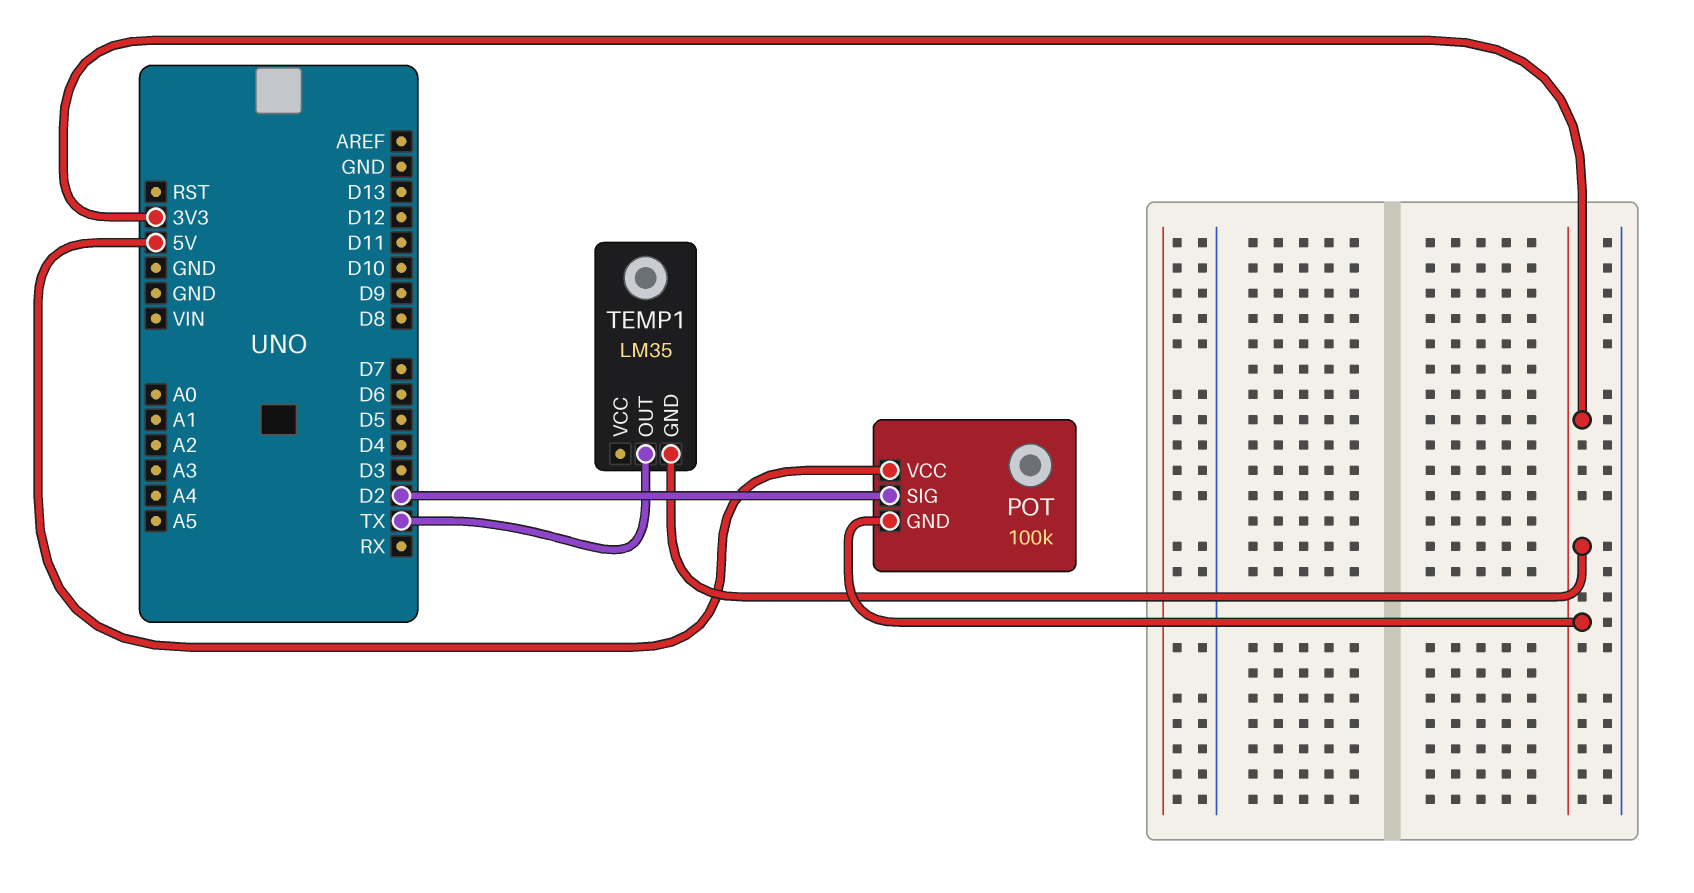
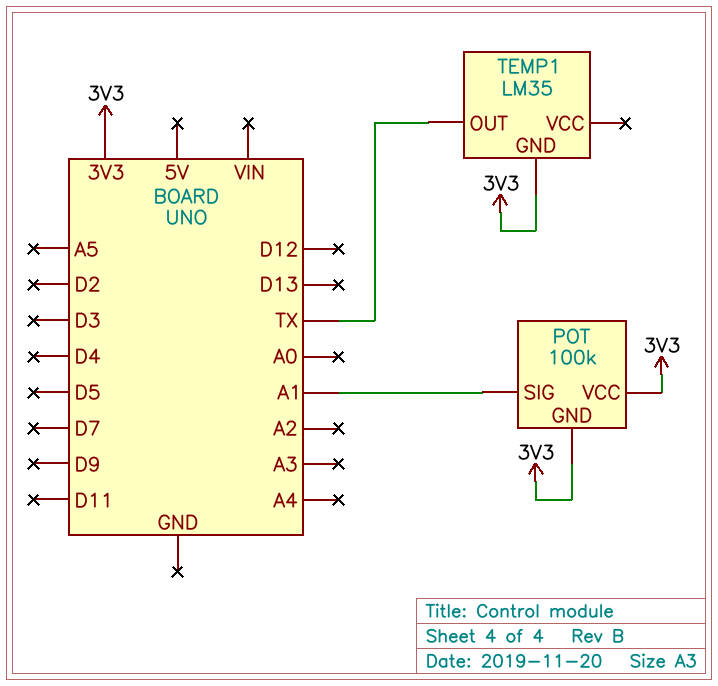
POT pin SIG: D2 -> A1
POT pin VCC: 5V -> 3V3

